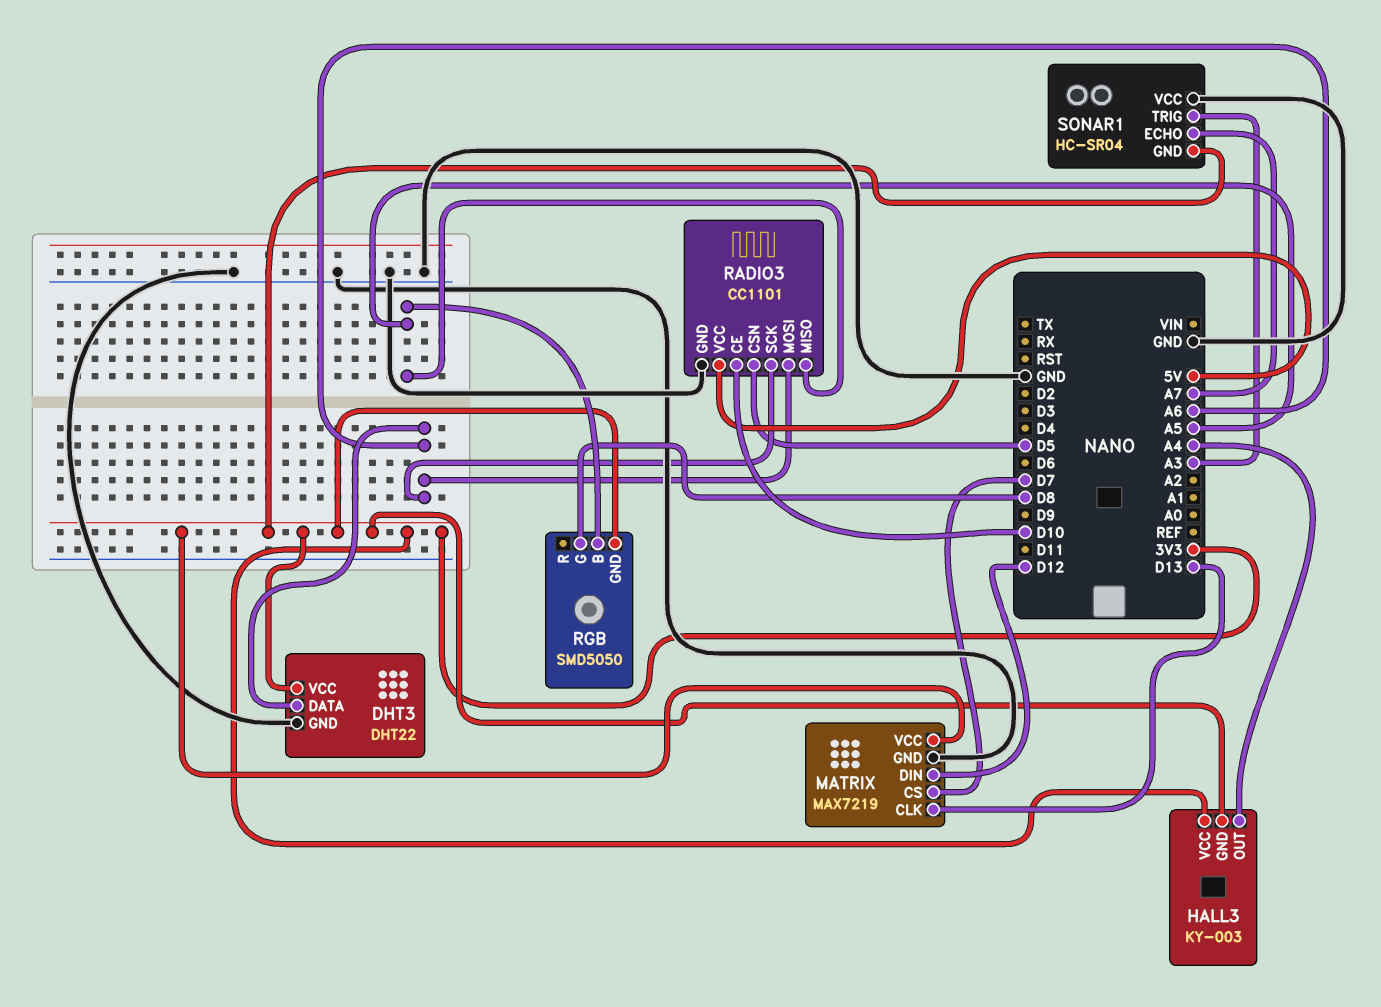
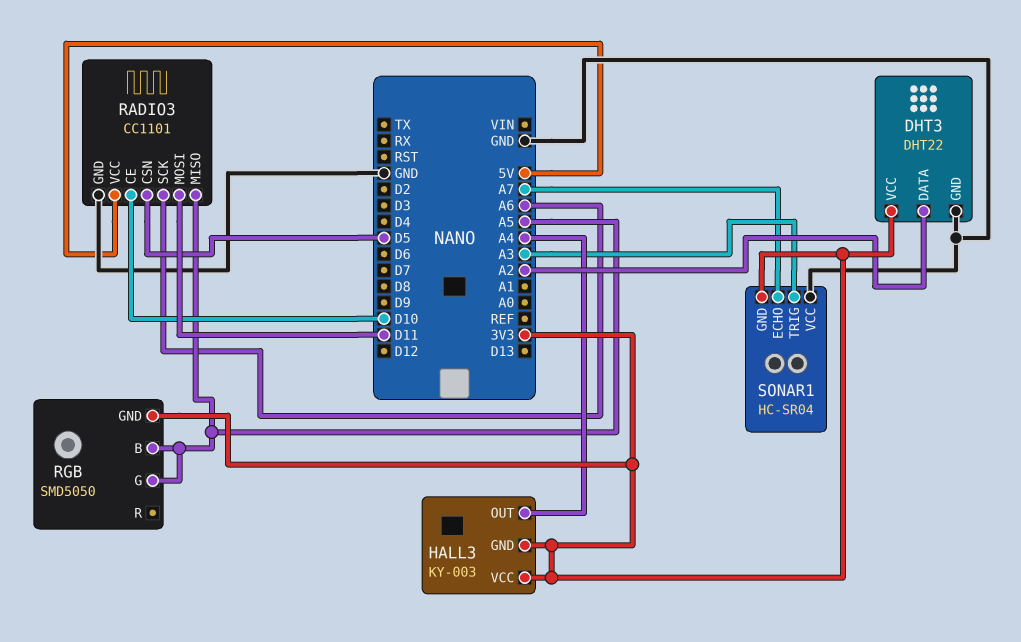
DHT3 pin DATA: A6 -> A2
MATRIX: MAX7219 -> none
MATRIX pin CLK: D13 -> none
MATRIX pin CS: D7 -> none
MATRIX pin DIN: D12 -> none
MATRIX pin GND: GND -> none
MATRIX pin VCC: 3V3 -> none
RADIO3 pin MOSI: A6 -> D11
RGB pin G: D8 -> A5

